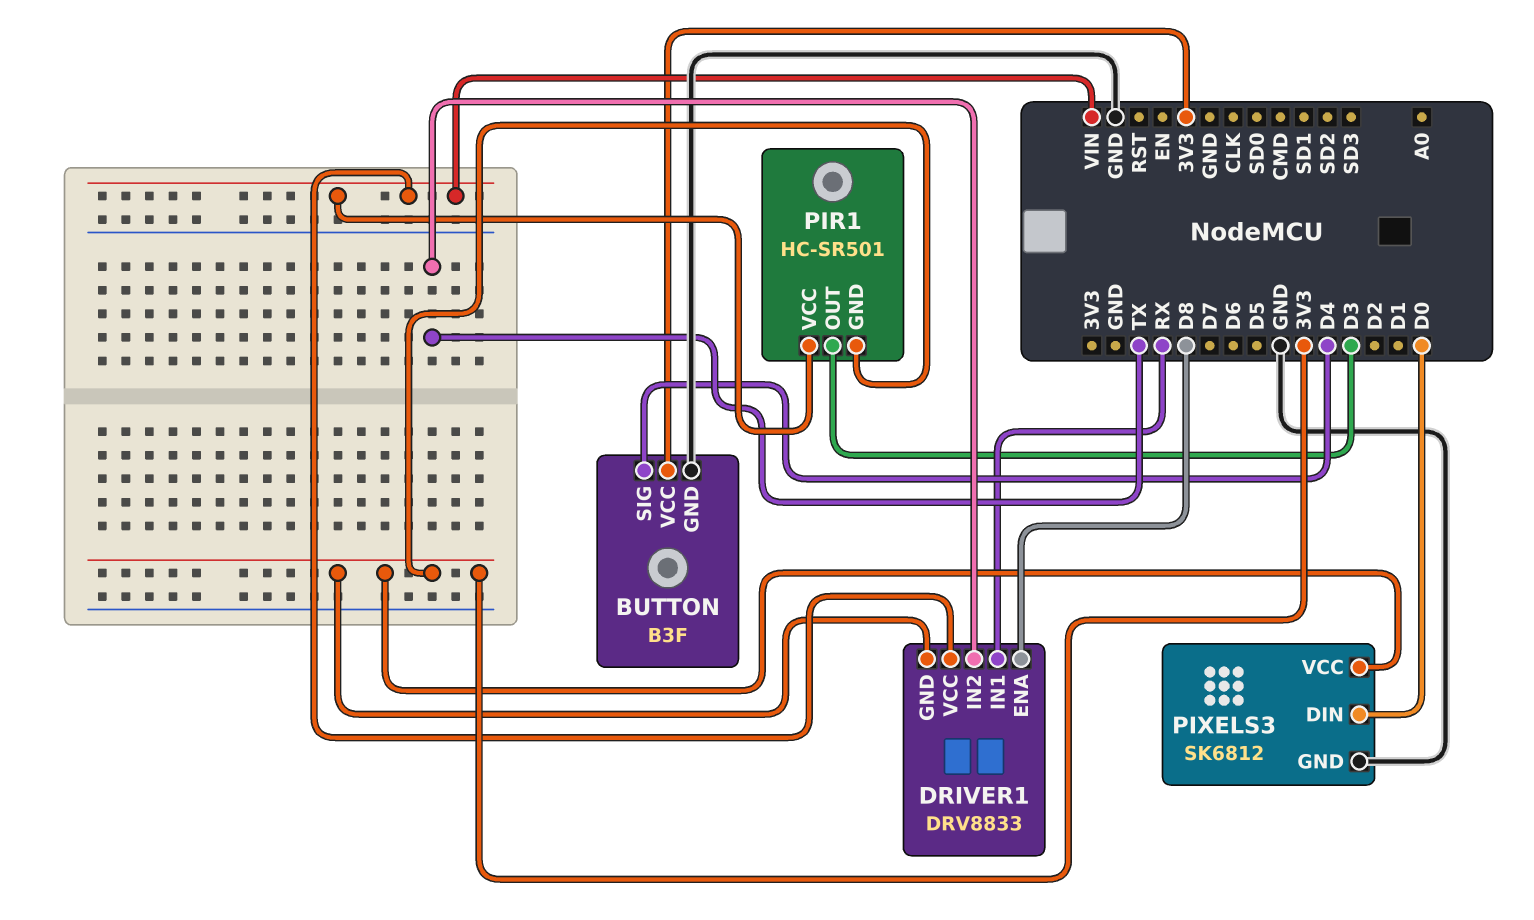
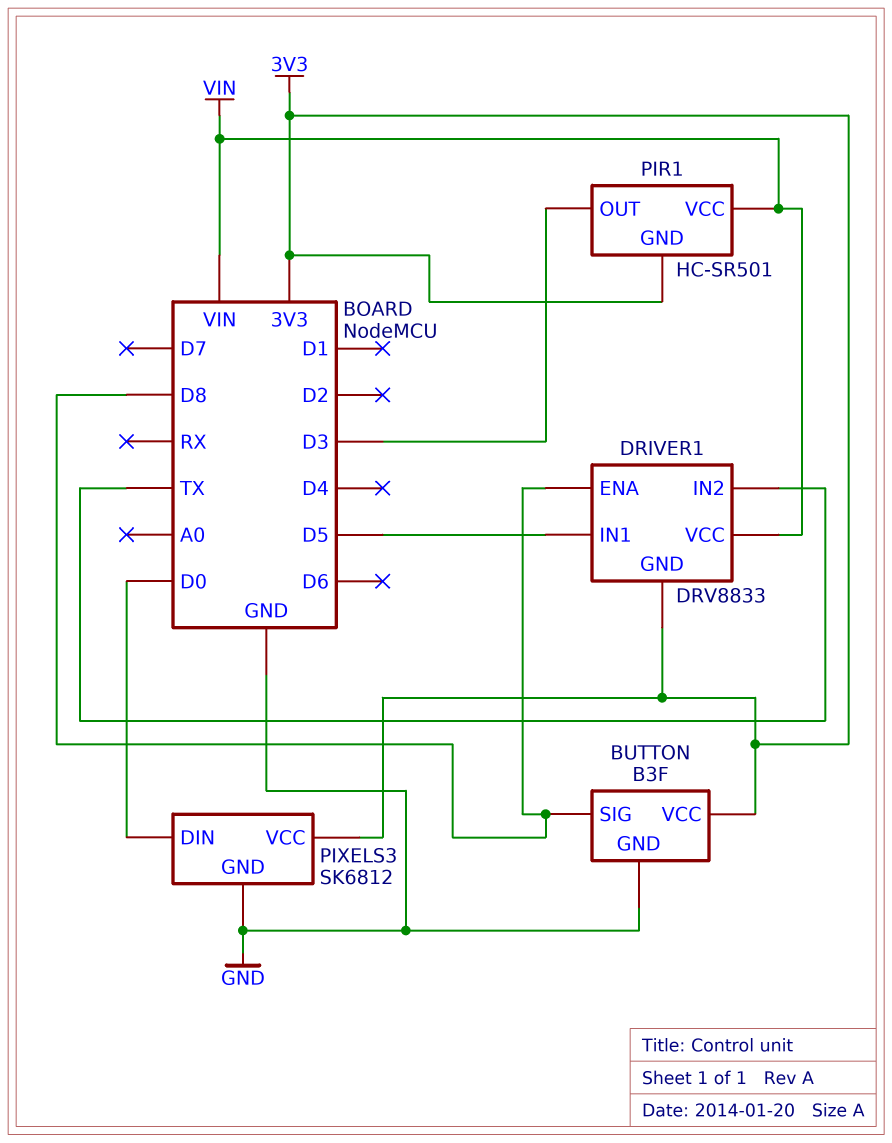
BUTTON pin SIG: D4 -> D8
DRIVER1 pin IN1: RX -> D5

